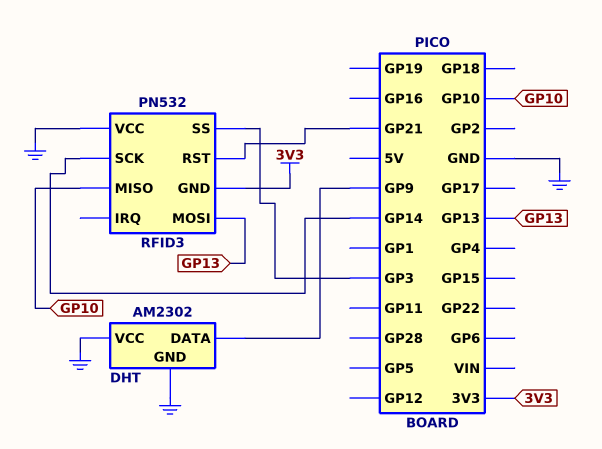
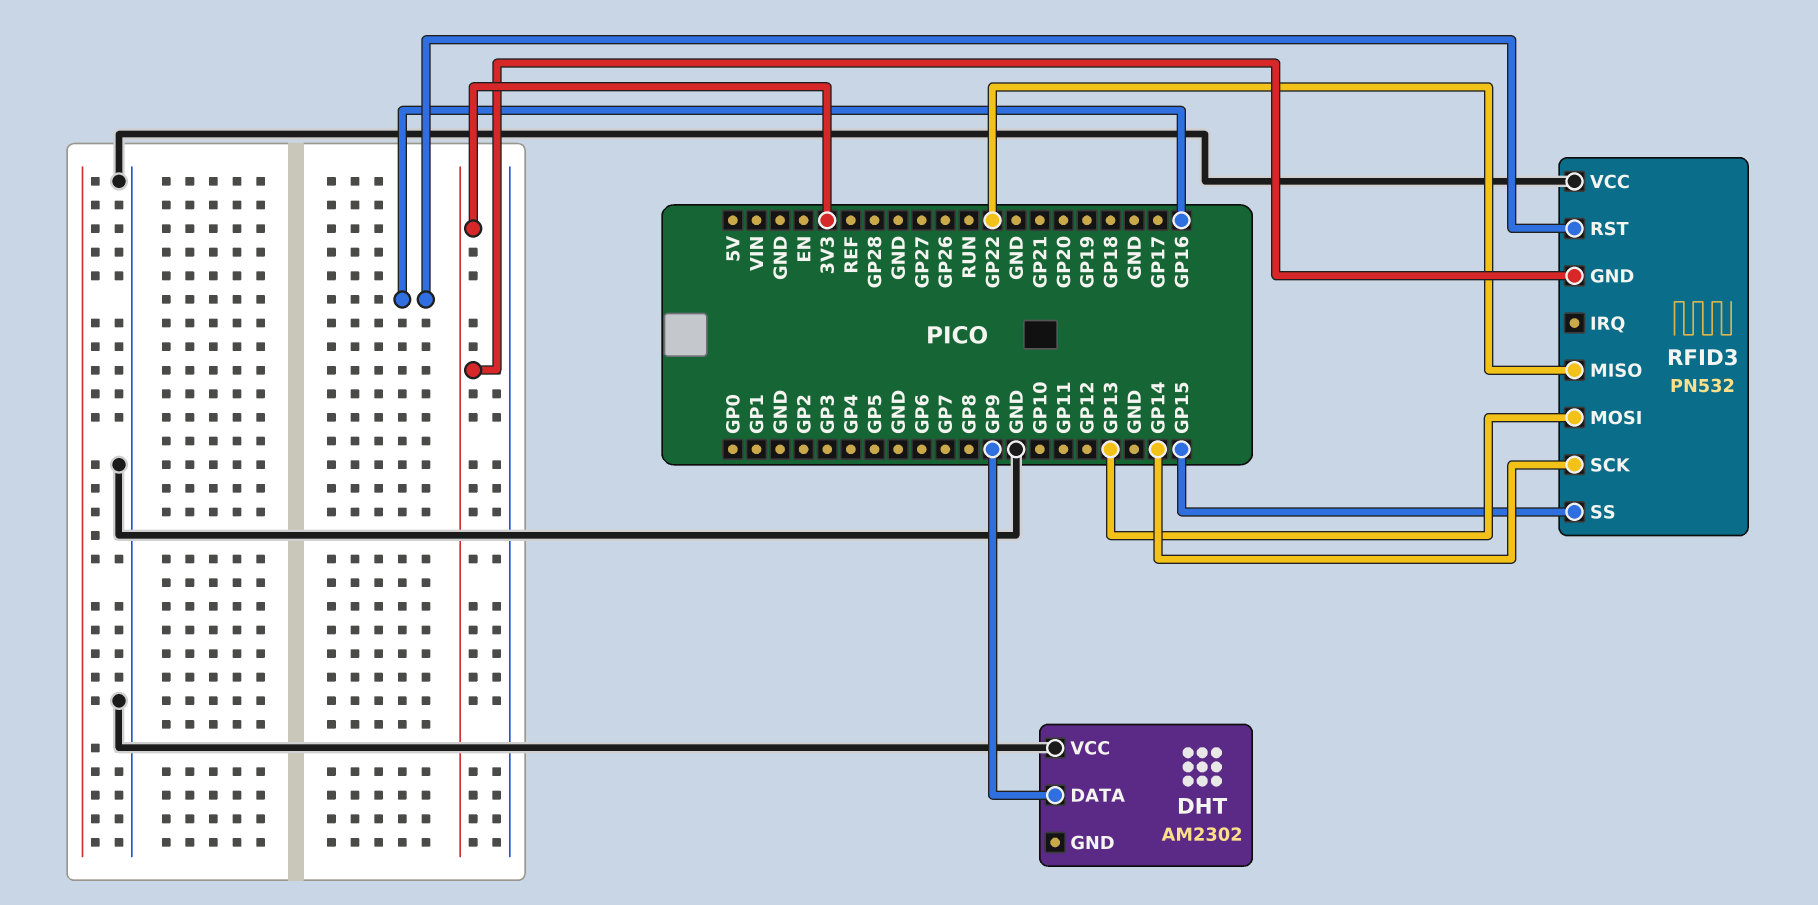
DHT pin GND: GND -> none
RFID3 pin MISO: GP10 -> GP22
RFID3 pin RST: GP21 -> GP16
RFID3 pin SS: GP3 -> GP15

